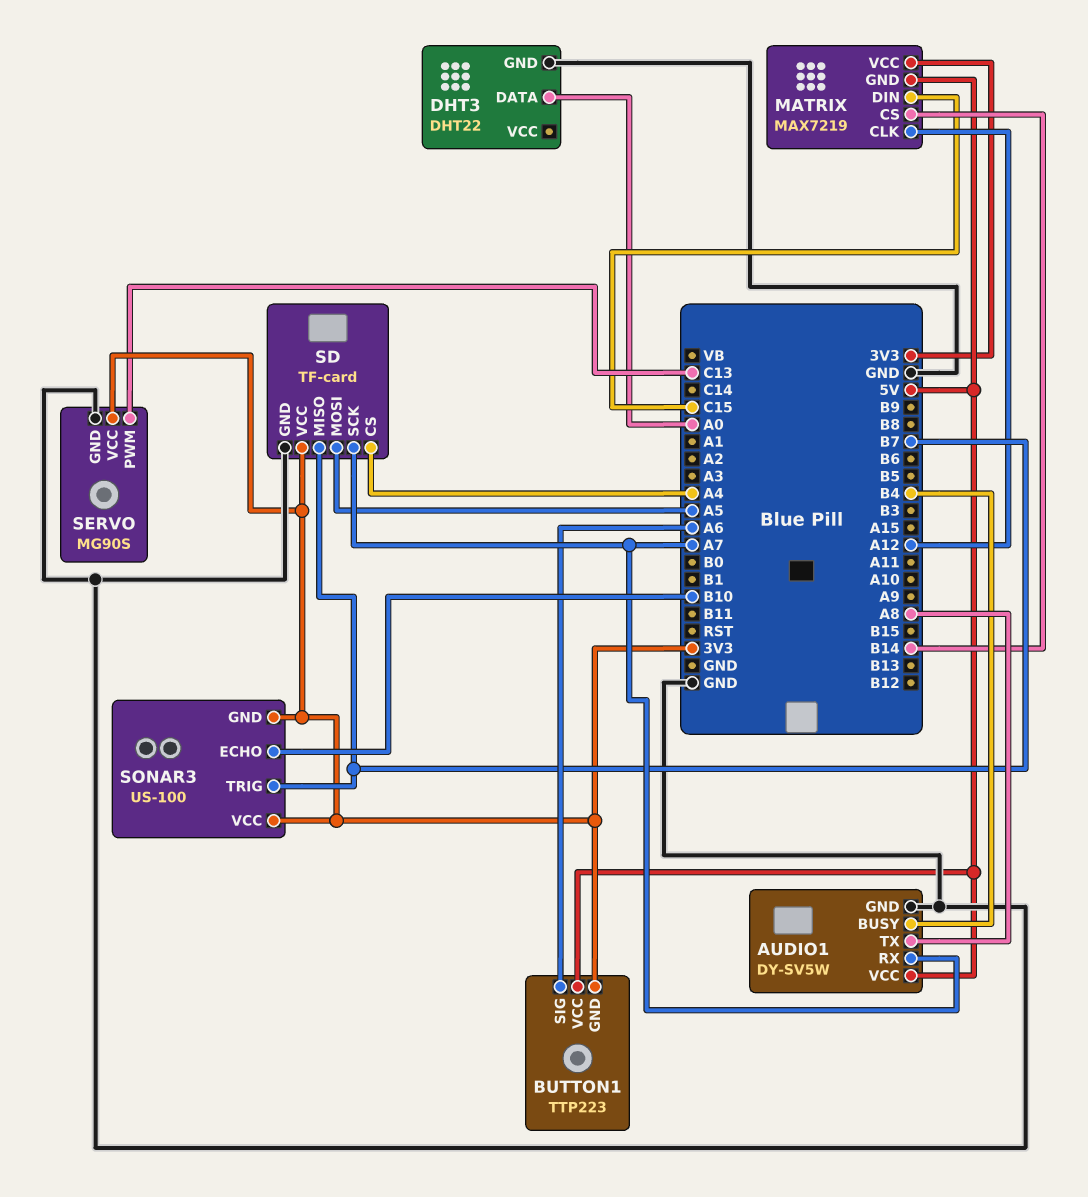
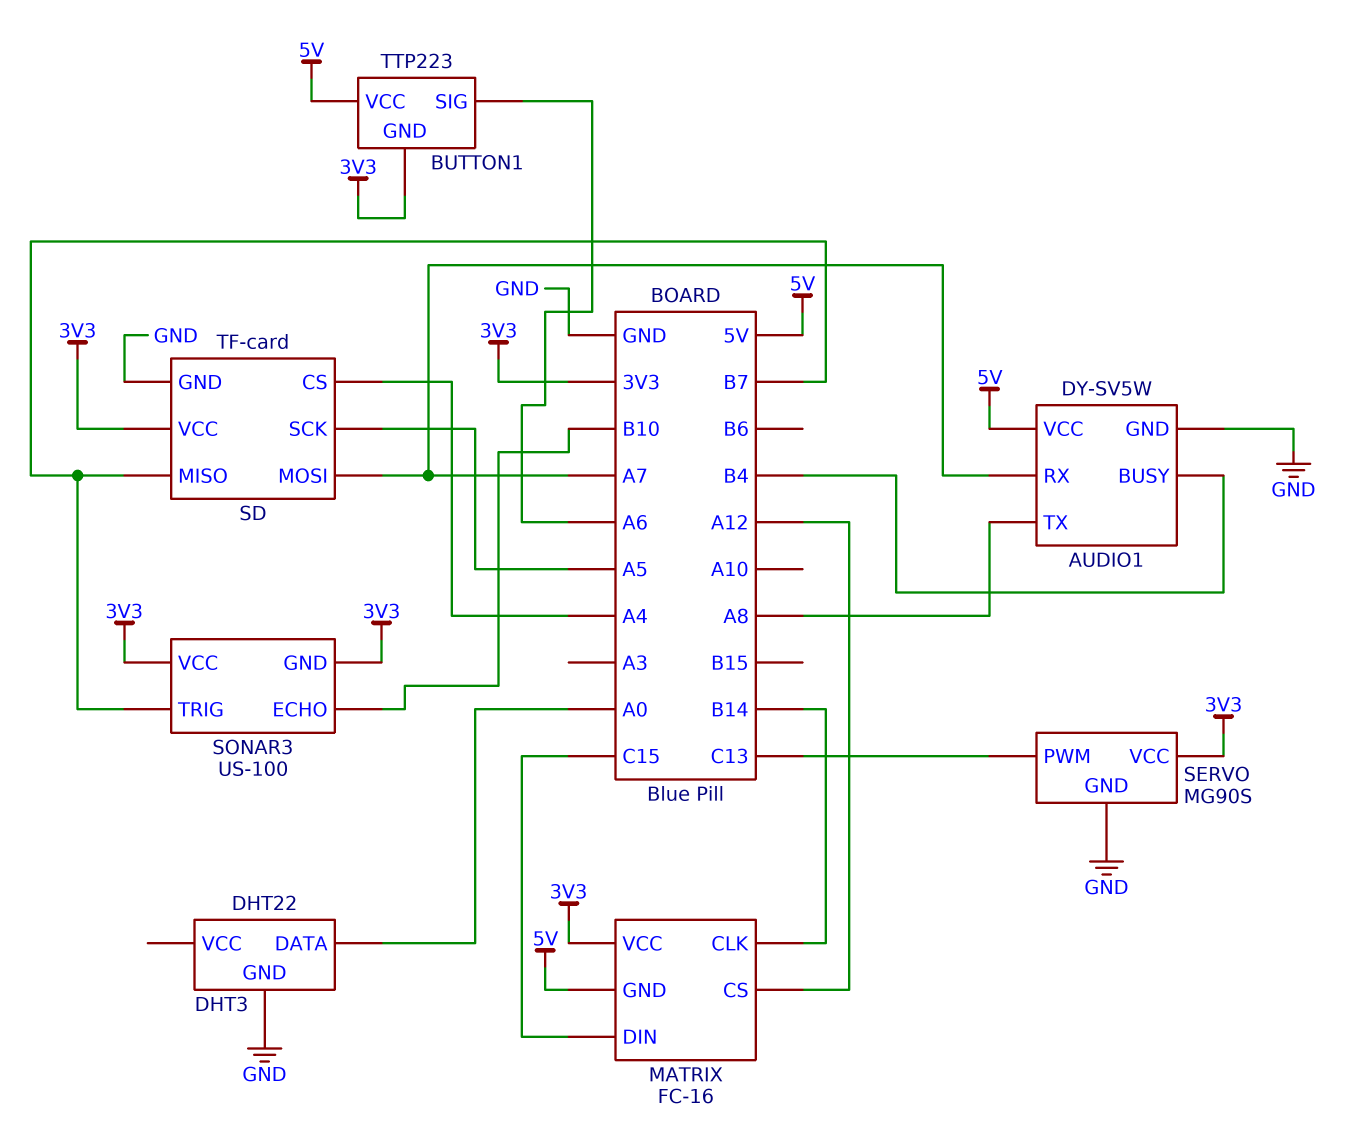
MATRIX: MAX7219 -> FC-16
MATRIX pin CLK: A12 -> B14
MATRIX pin CS: B14 -> A12
SD pin MOSI: A5 -> A7
SD pin SCK: A7 -> A5

